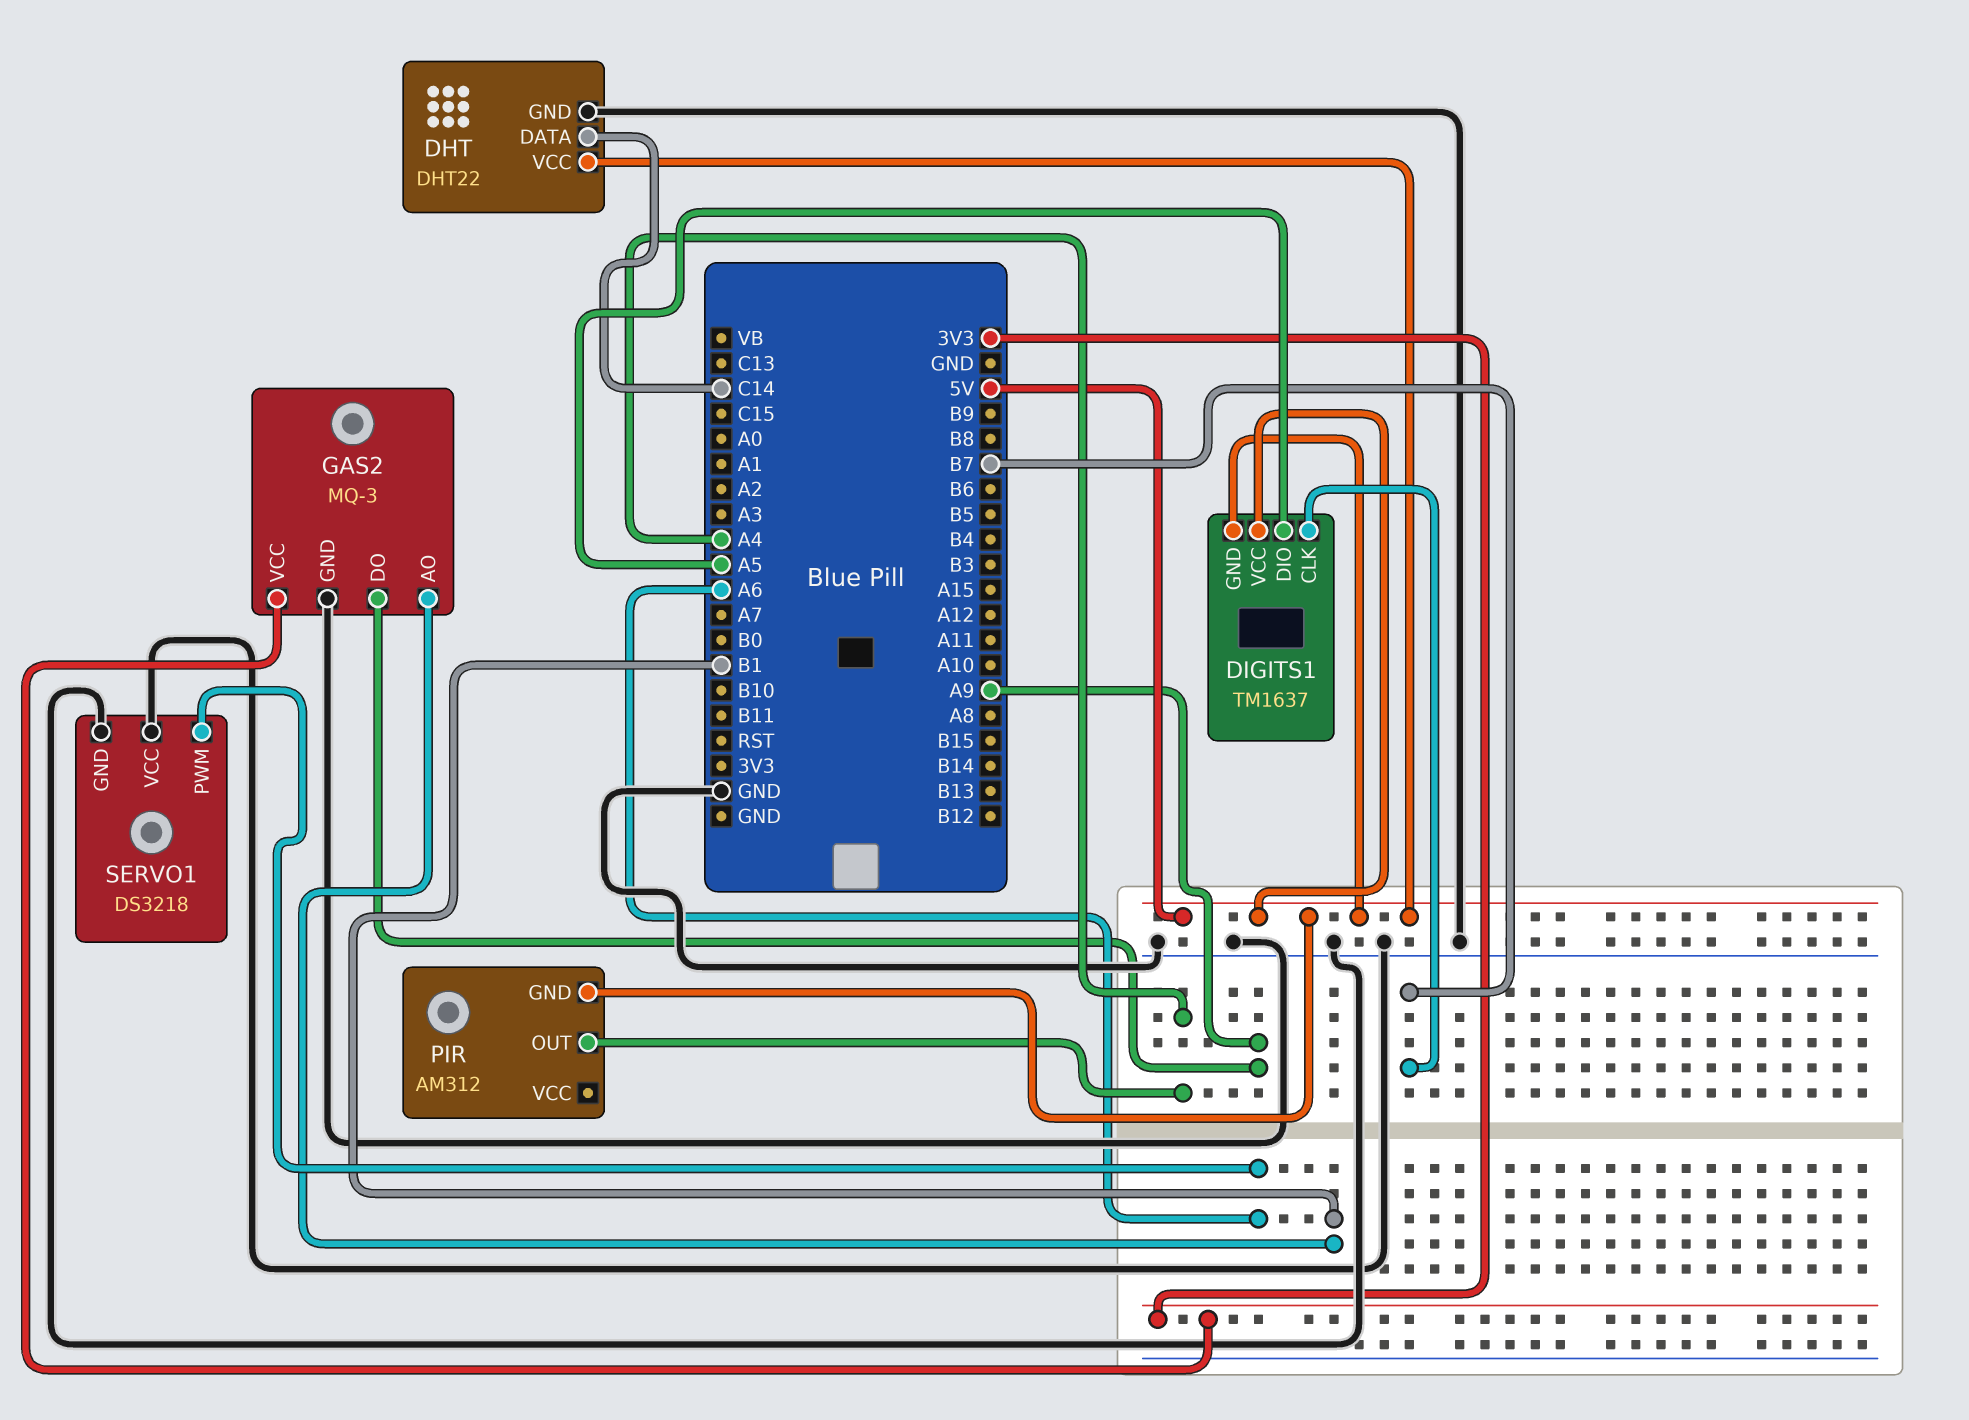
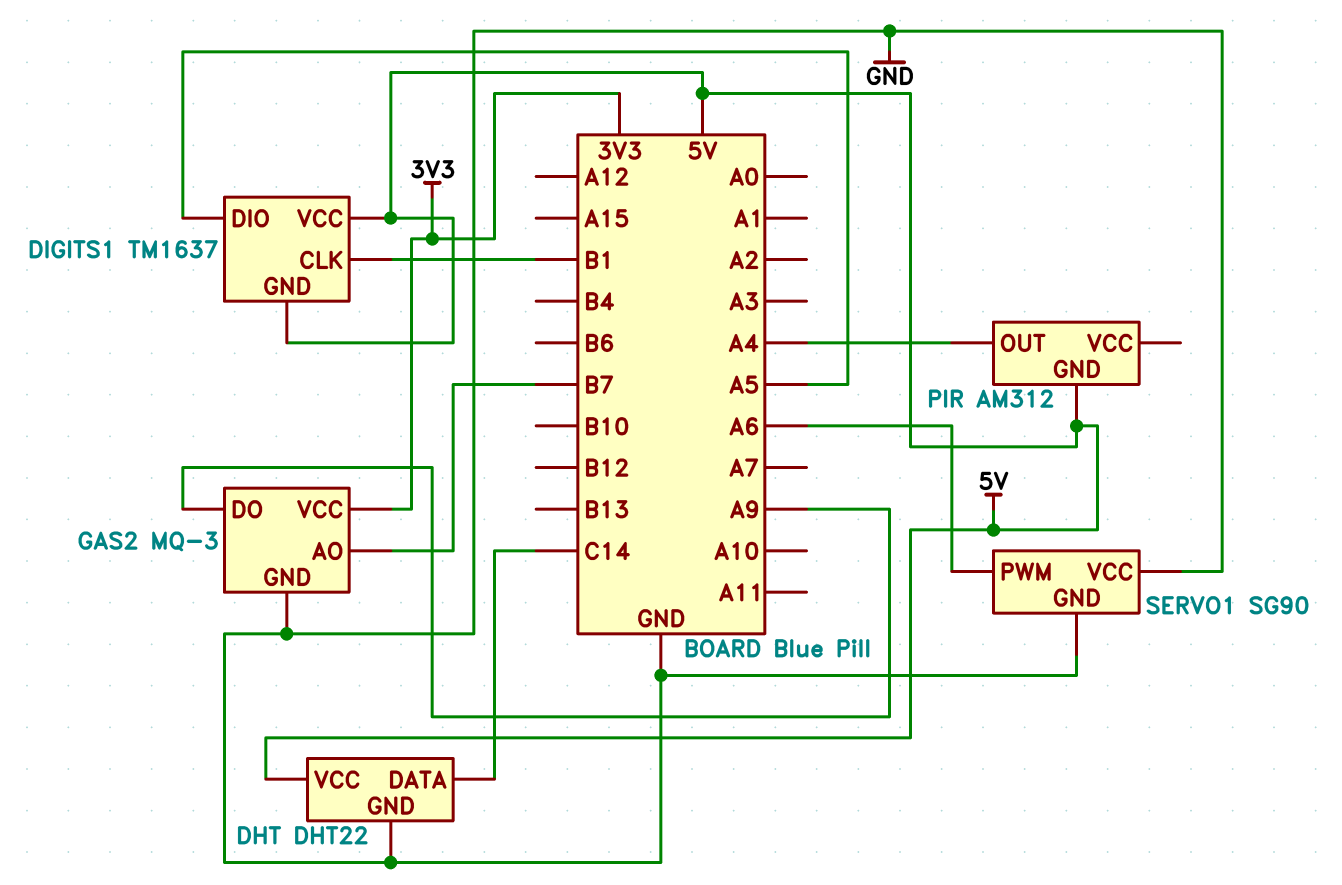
DIGITS1 pin CLK: B7 -> B1
GAS2 pin AO: B1 -> B7
SERVO1: DS3218 -> SG90

